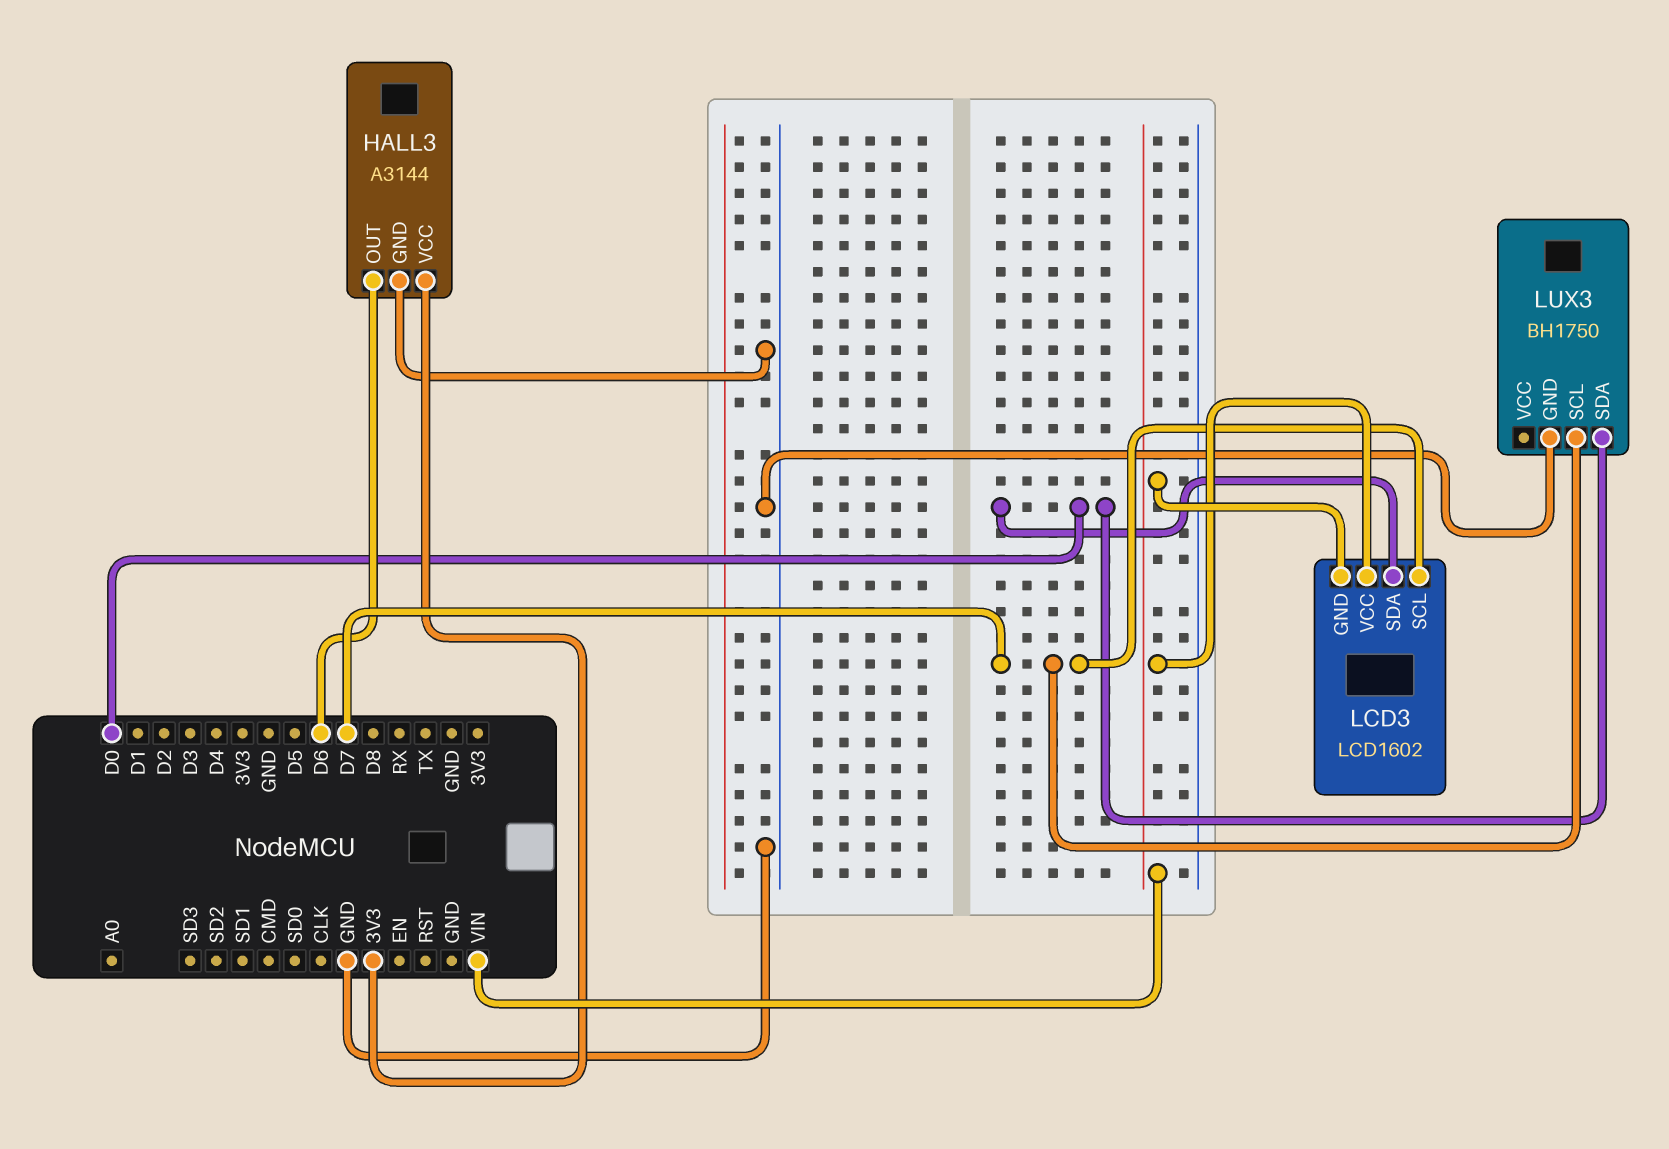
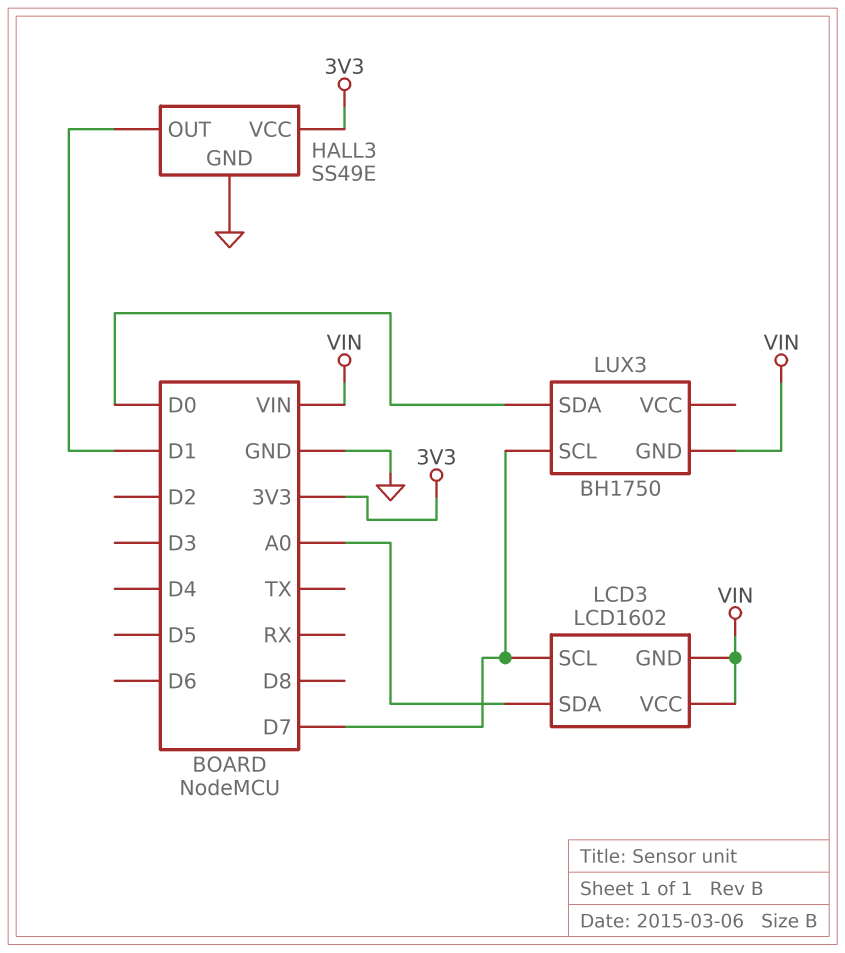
HALL3: A3144 -> SS49E
HALL3 pin OUT: D6 -> D1
LCD3 pin SDA: D0 -> A0
LUX3 pin GND: GND -> VIN

